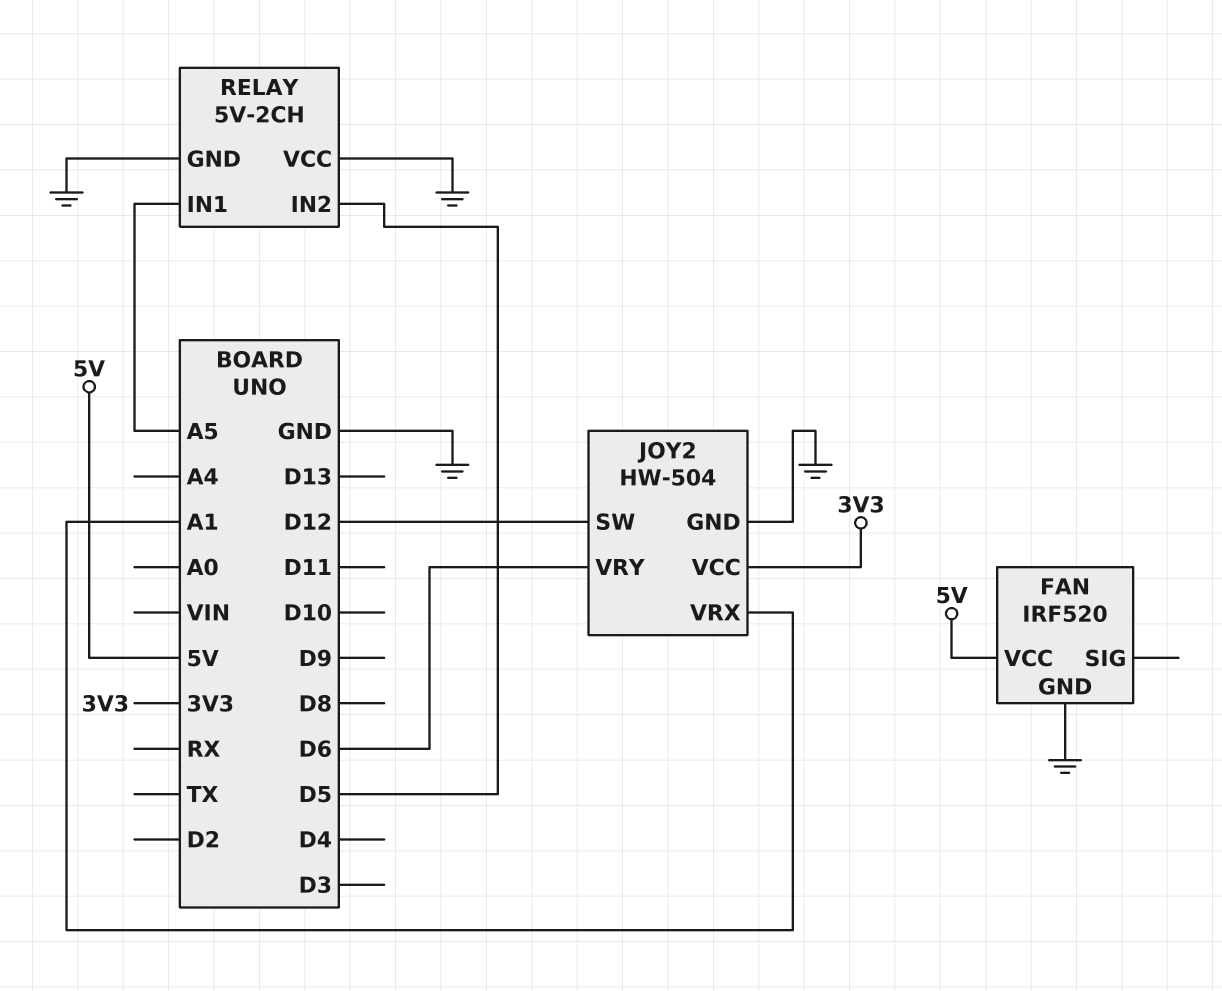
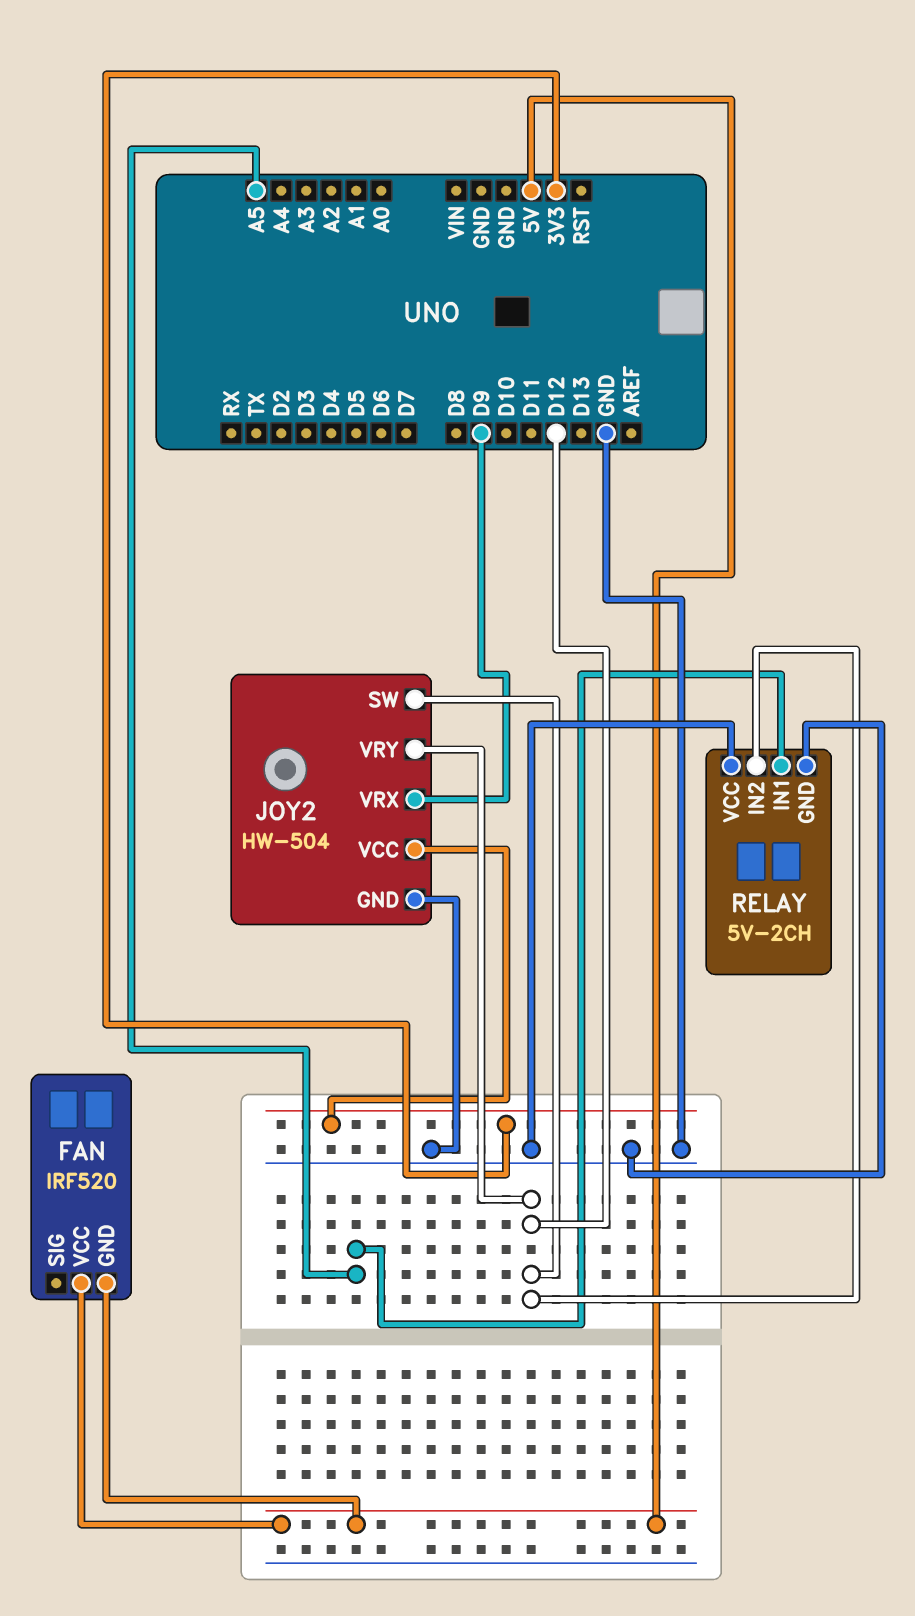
FAN pin GND: GND -> 5V
JOY2 pin VRX: A1 -> D9
JOY2 pin VRY: D6 -> D12
RELAY pin IN2: D5 -> D12

